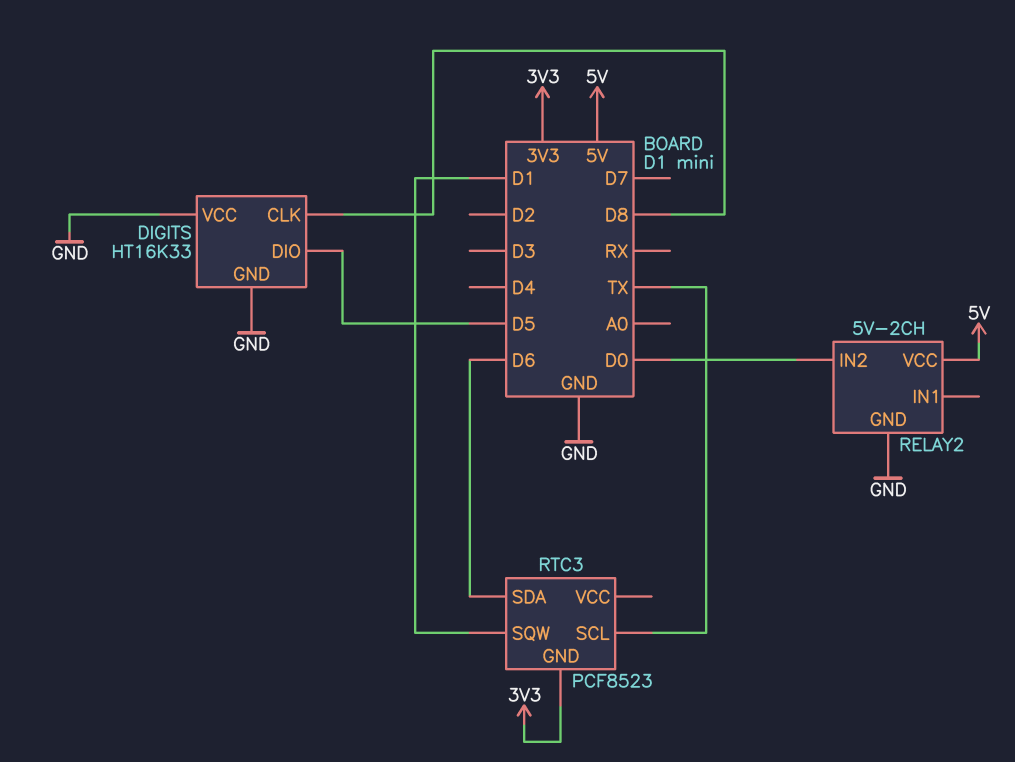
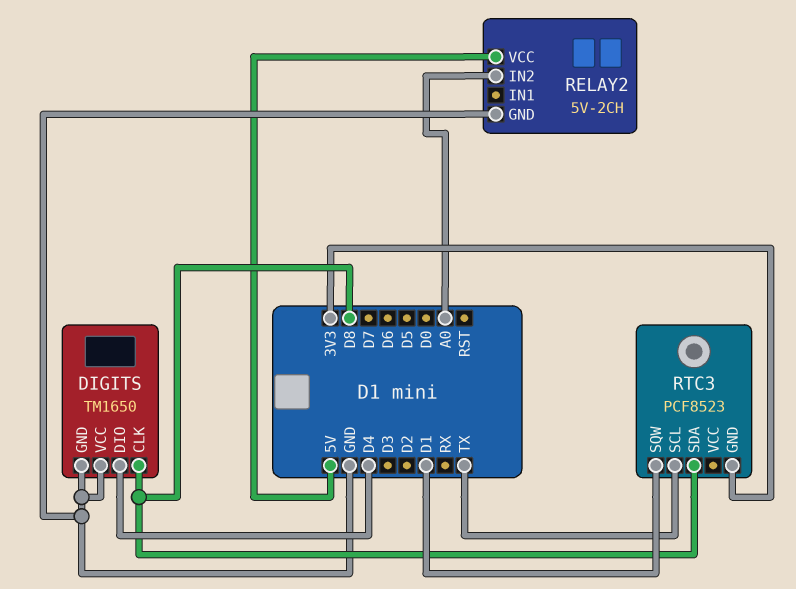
DIGITS: HT16K33 -> TM1650
DIGITS pin DIO: D5 -> D4
RELAY2 pin IN2: D0 -> A0
RTC3 pin SDA: D6 -> D8

